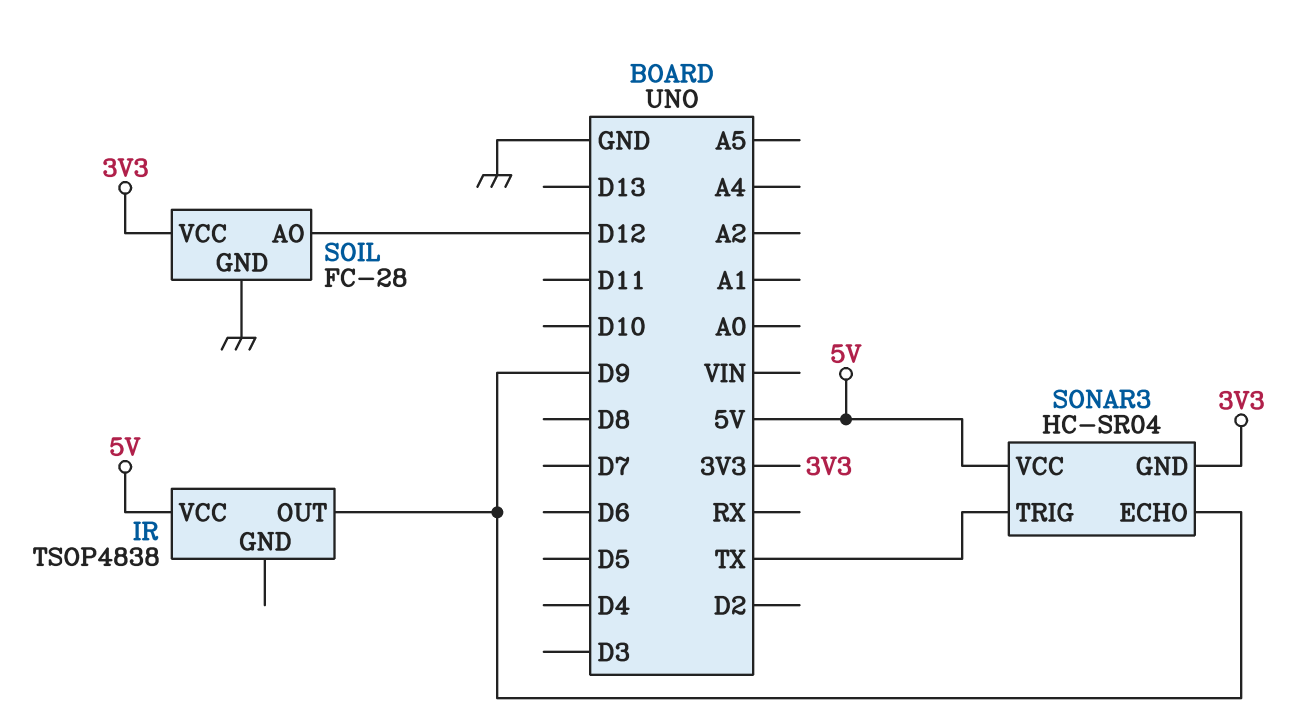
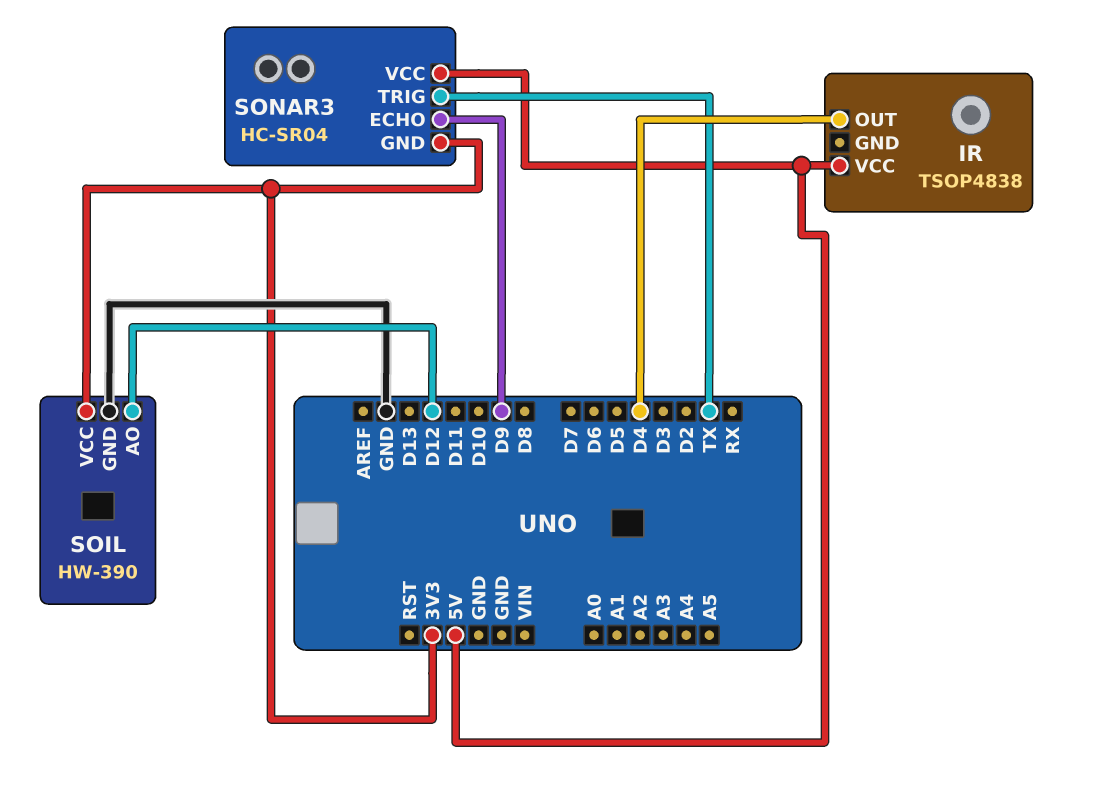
IR pin OUT: D9 -> D4
SOIL: FC-28 -> HW-390

